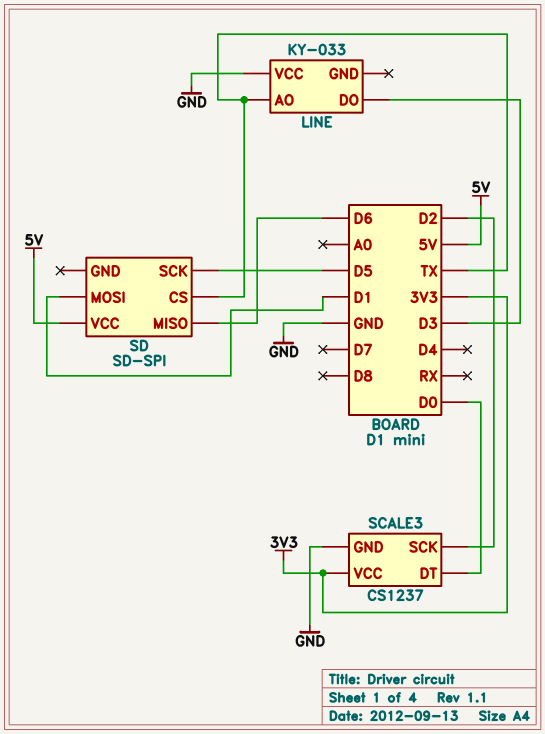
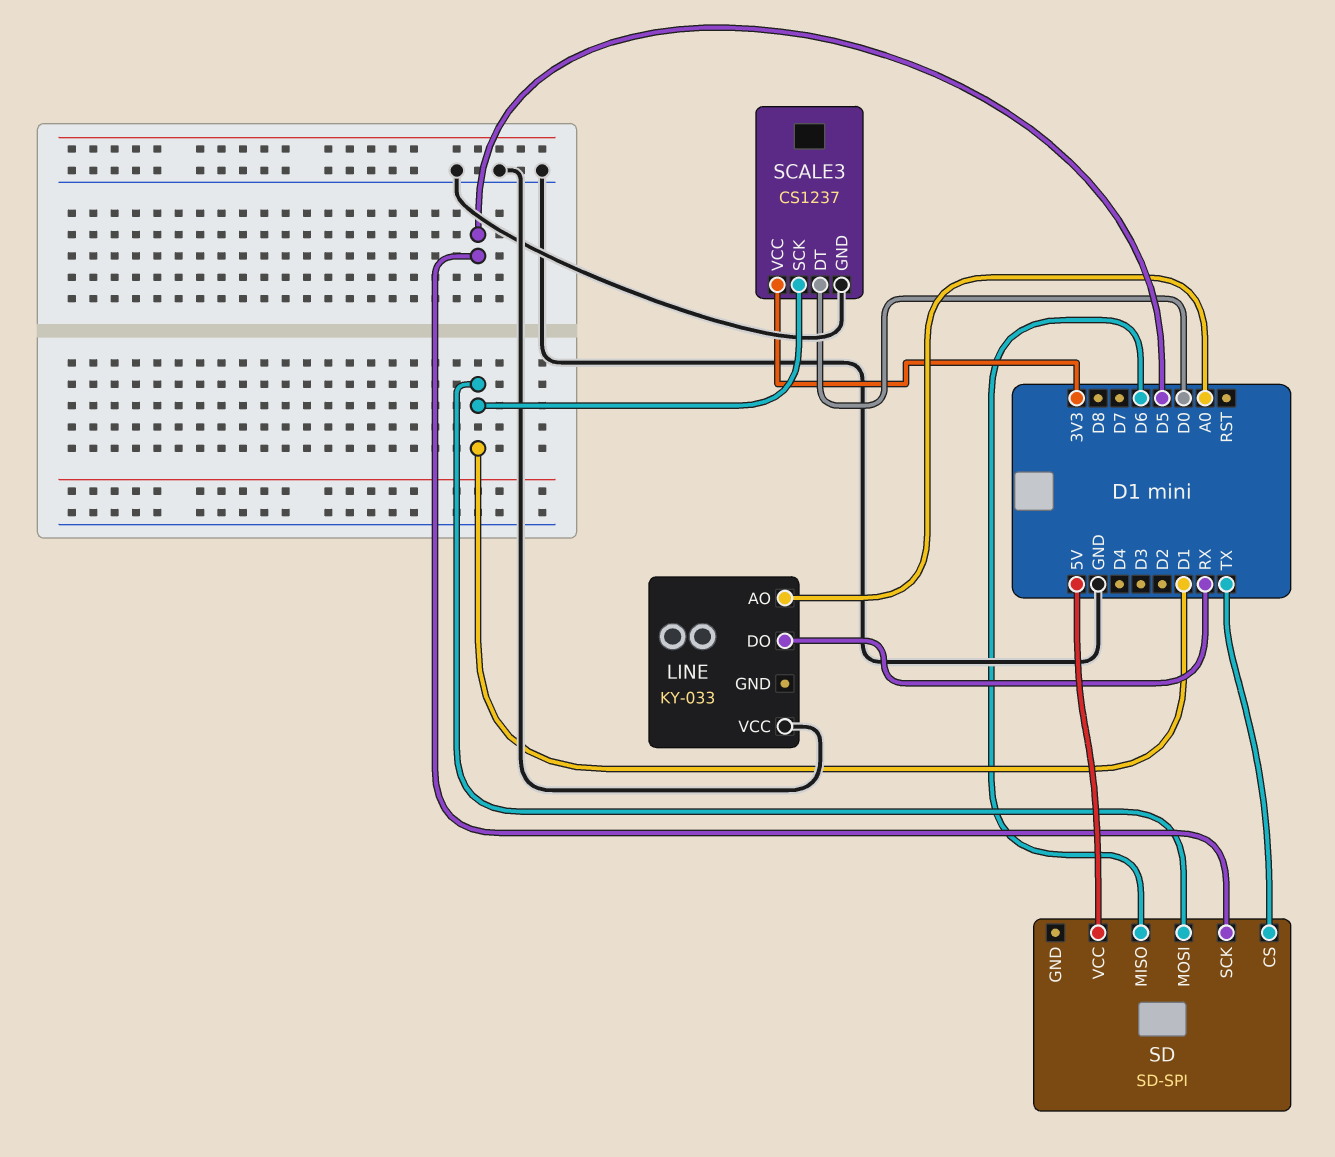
LINE pin AO: TX -> A0
LINE pin DO: D3 -> RX
SCALE3 pin SCK: D2 -> D1

